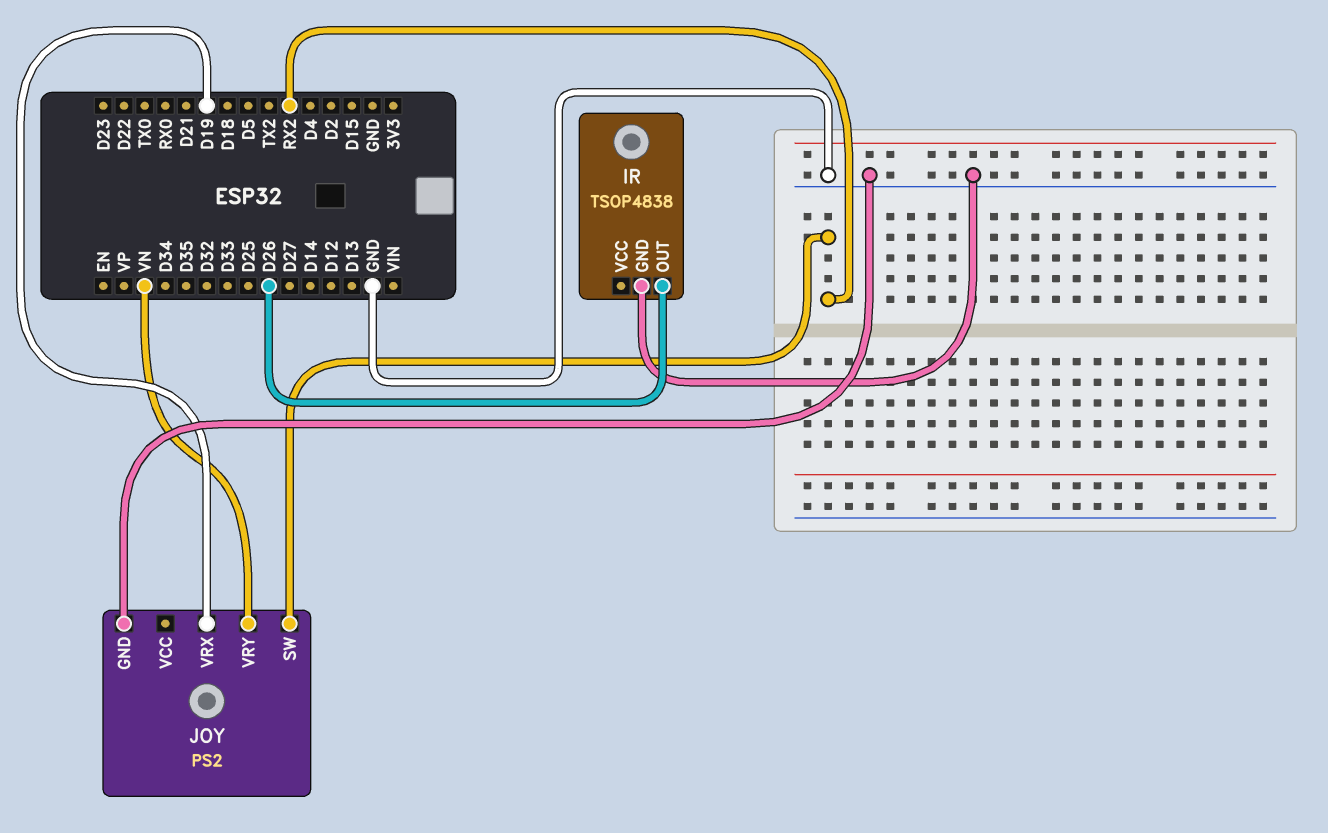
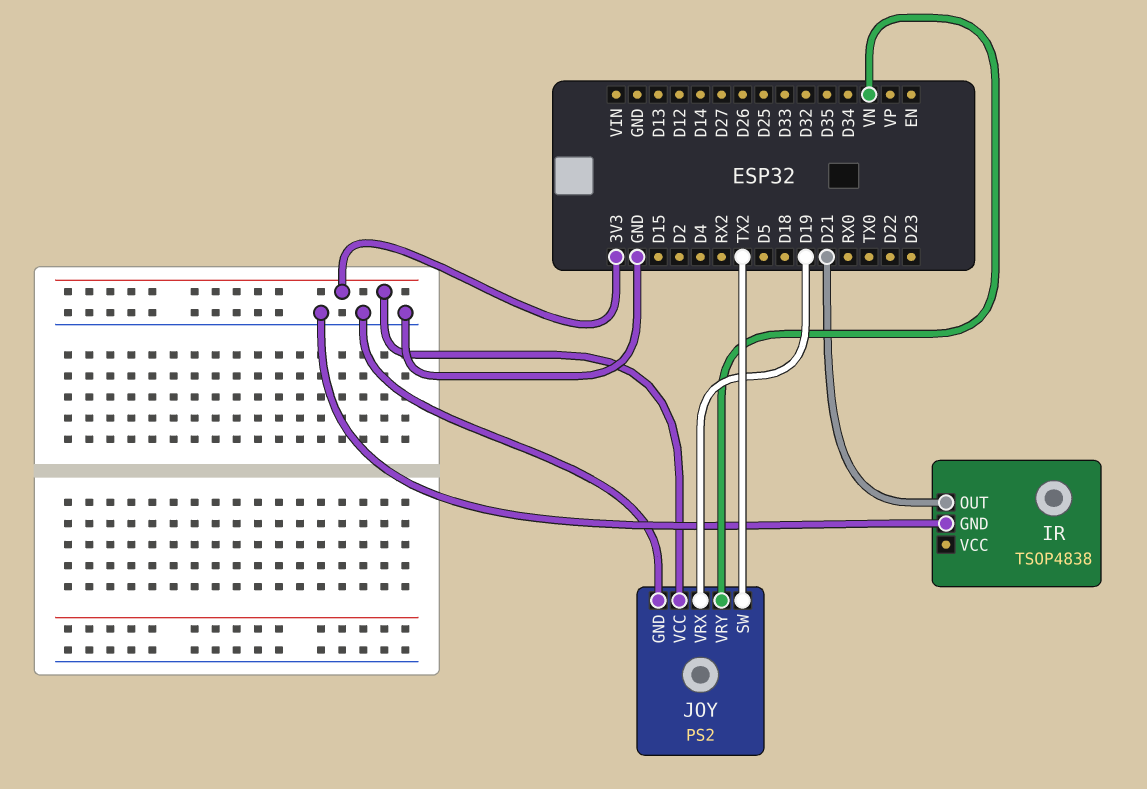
IR pin OUT: D26 -> D21
JOY pin SW: RX2 -> TX2
JOY pin VCC: none -> 3V3

